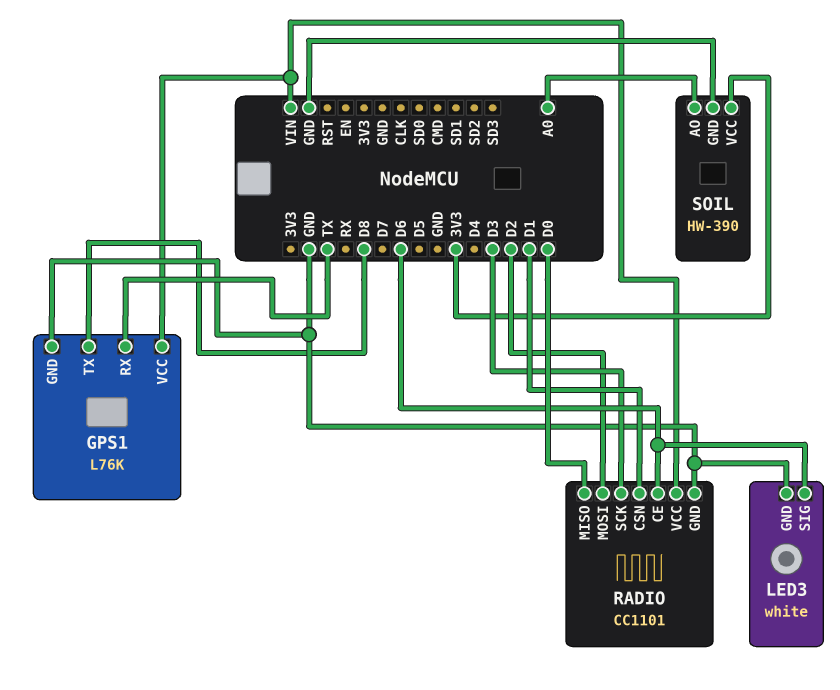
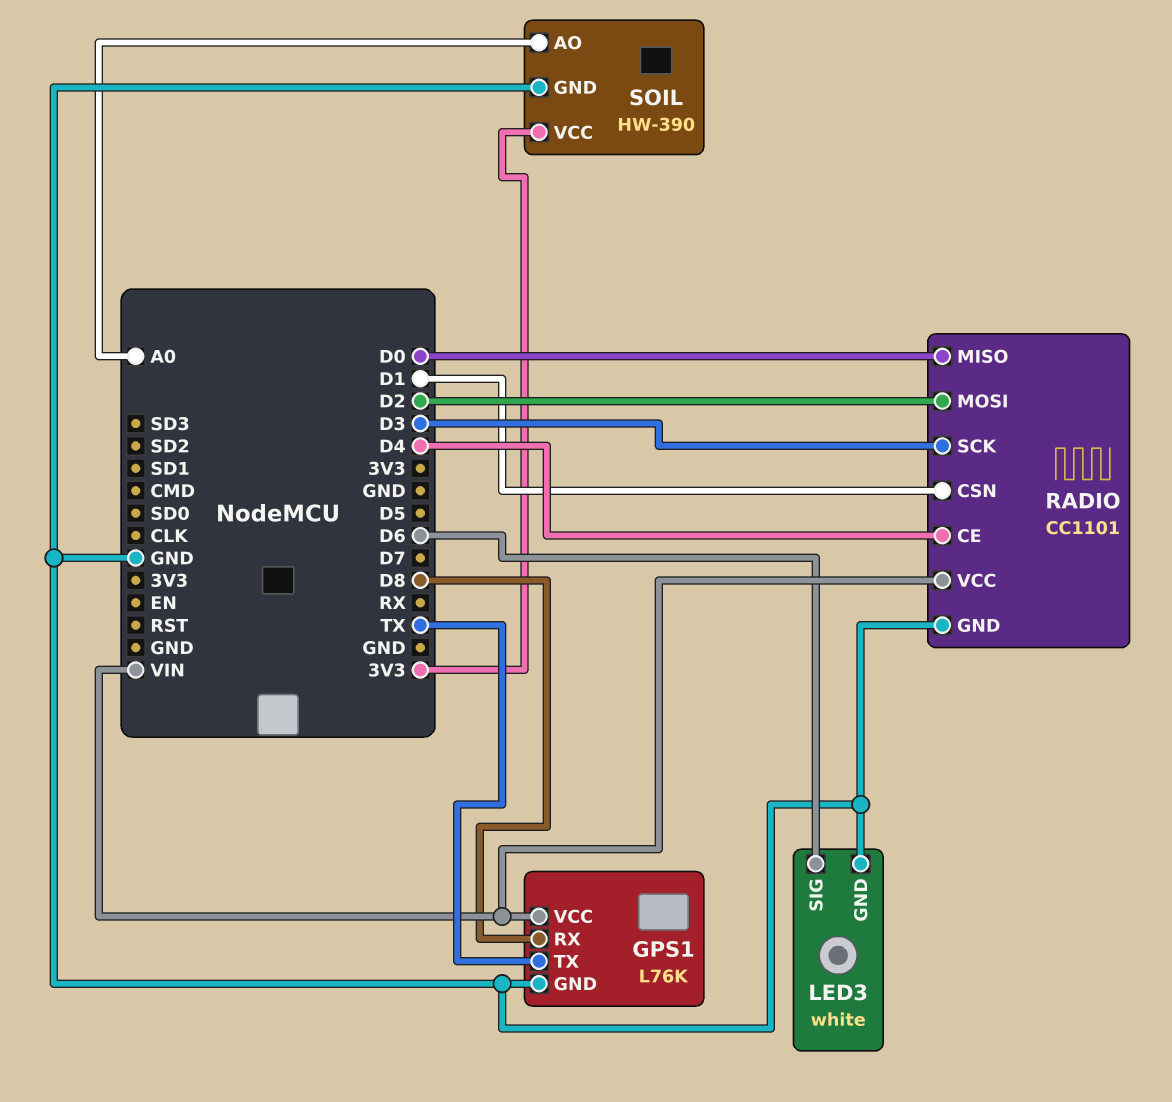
GPS1 pin RX: TX -> D8
GPS1 pin TX: D8 -> TX
RADIO pin CE: D6 -> D4

